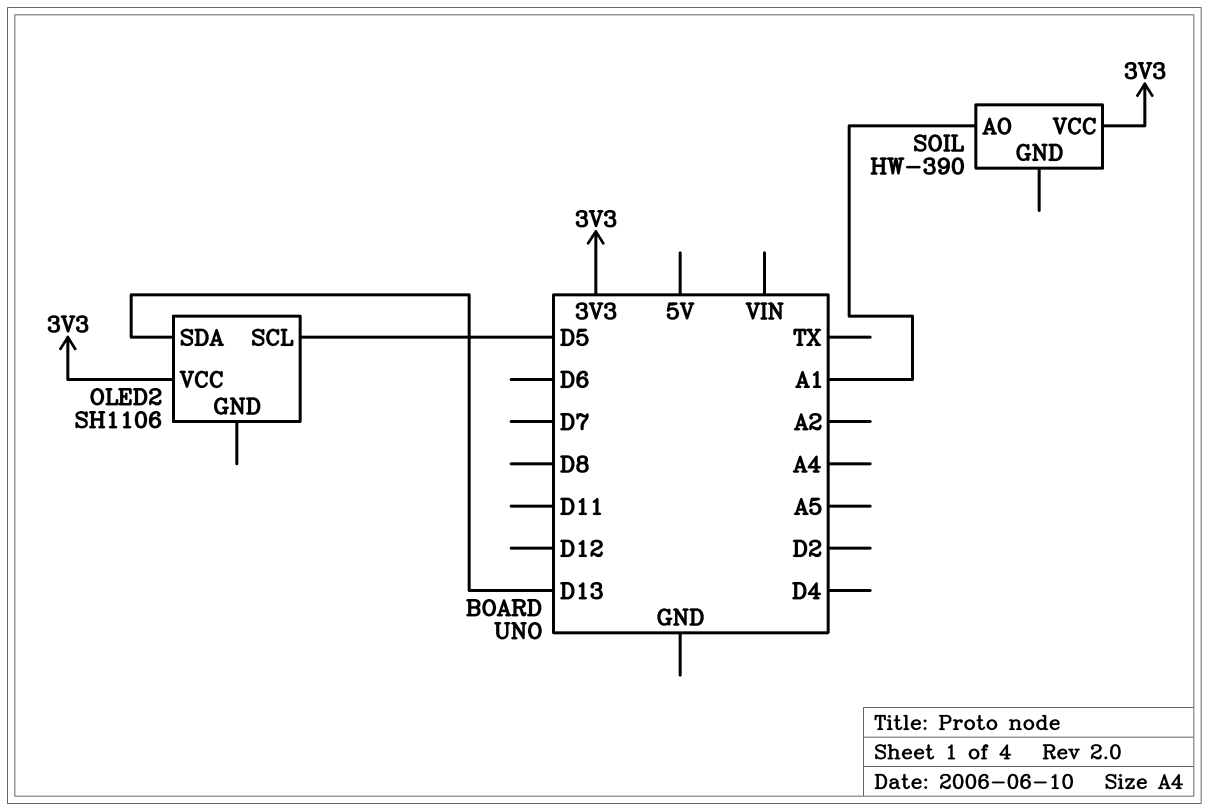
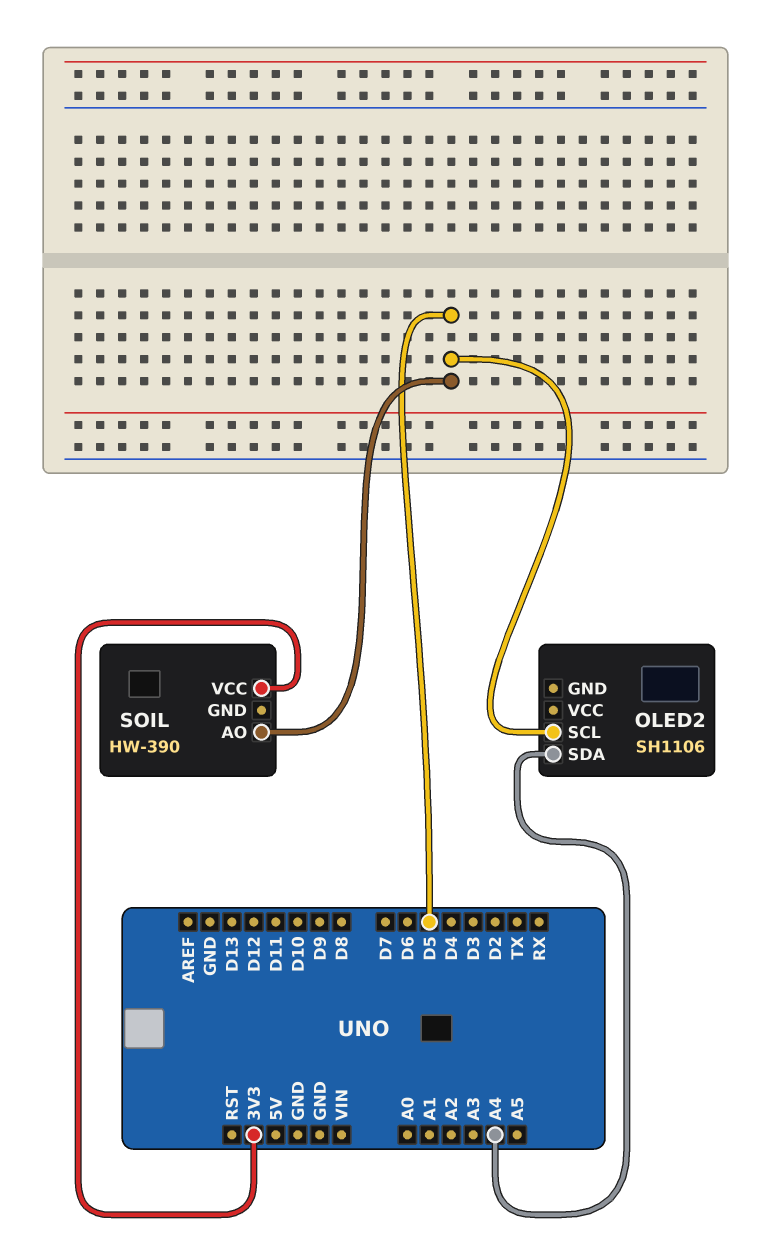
OLED2 pin SDA: D13 -> A4
OLED2 pin VCC: 3V3 -> none
SOIL pin AO: A1 -> D5

